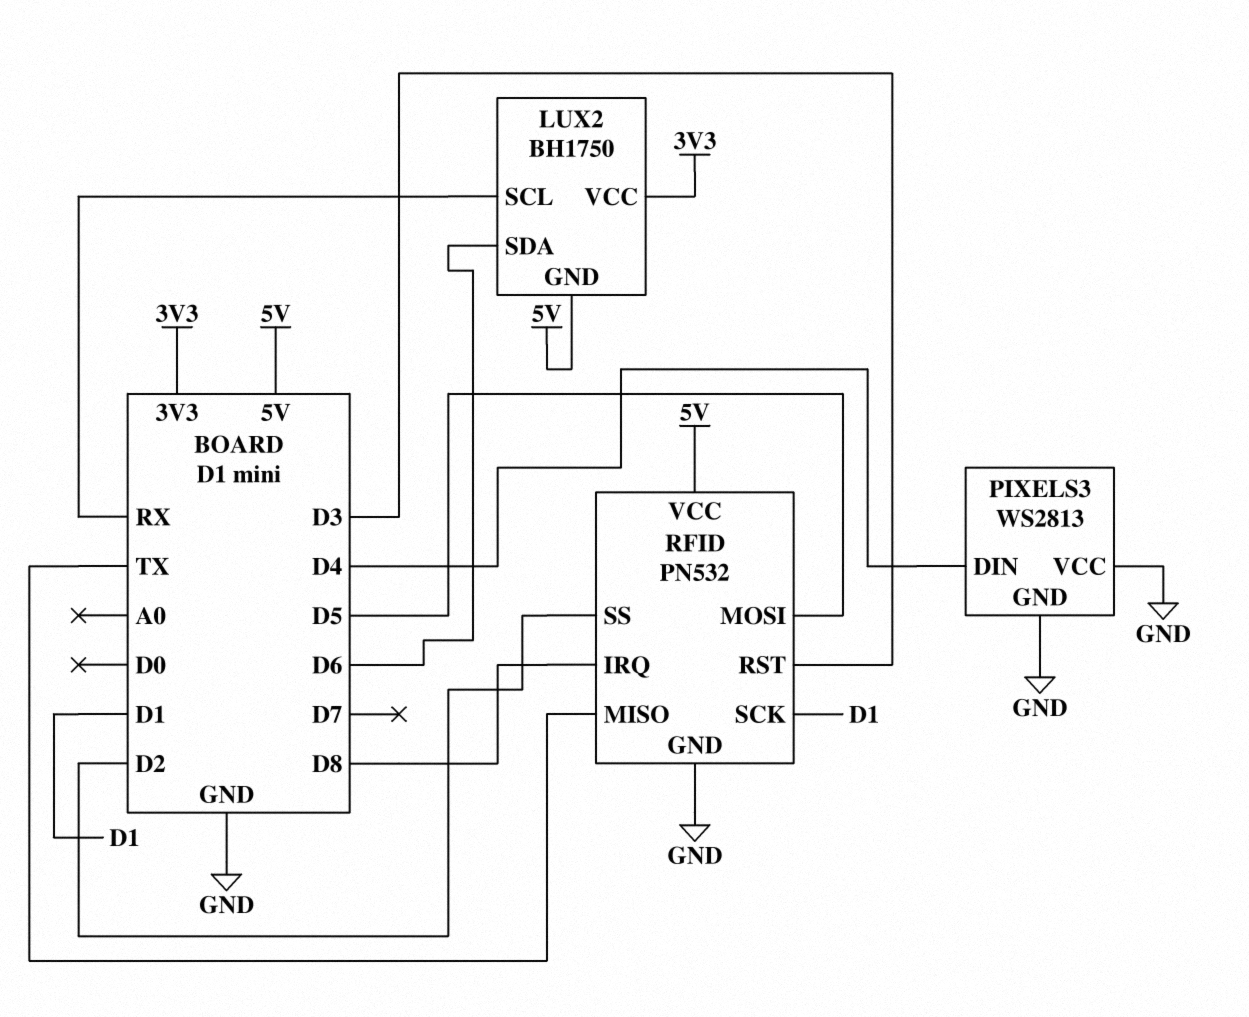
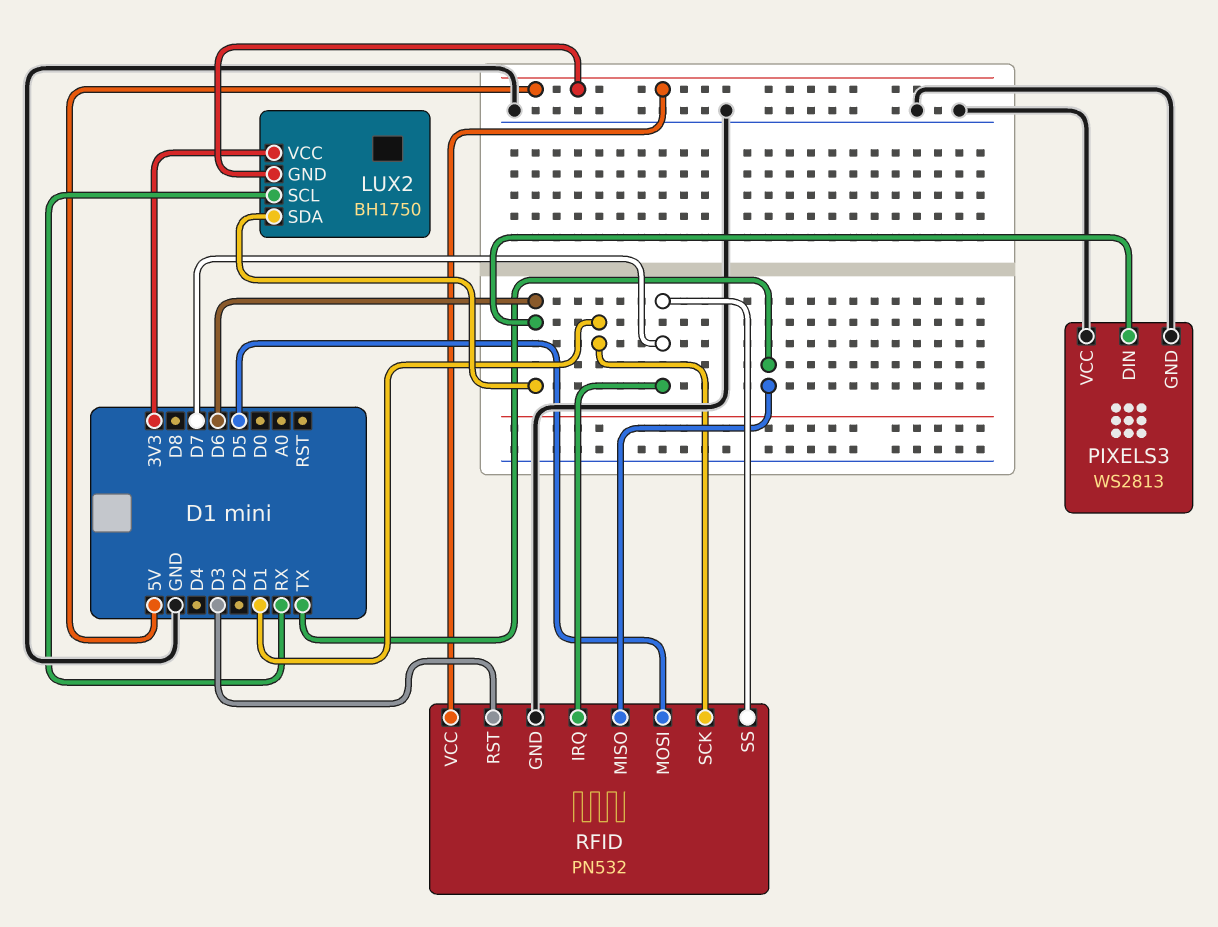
PIXELS3 pin DIN: D4 -> D6
RFID pin IRQ: D8 -> D7
RFID pin SS: D2 -> D7

